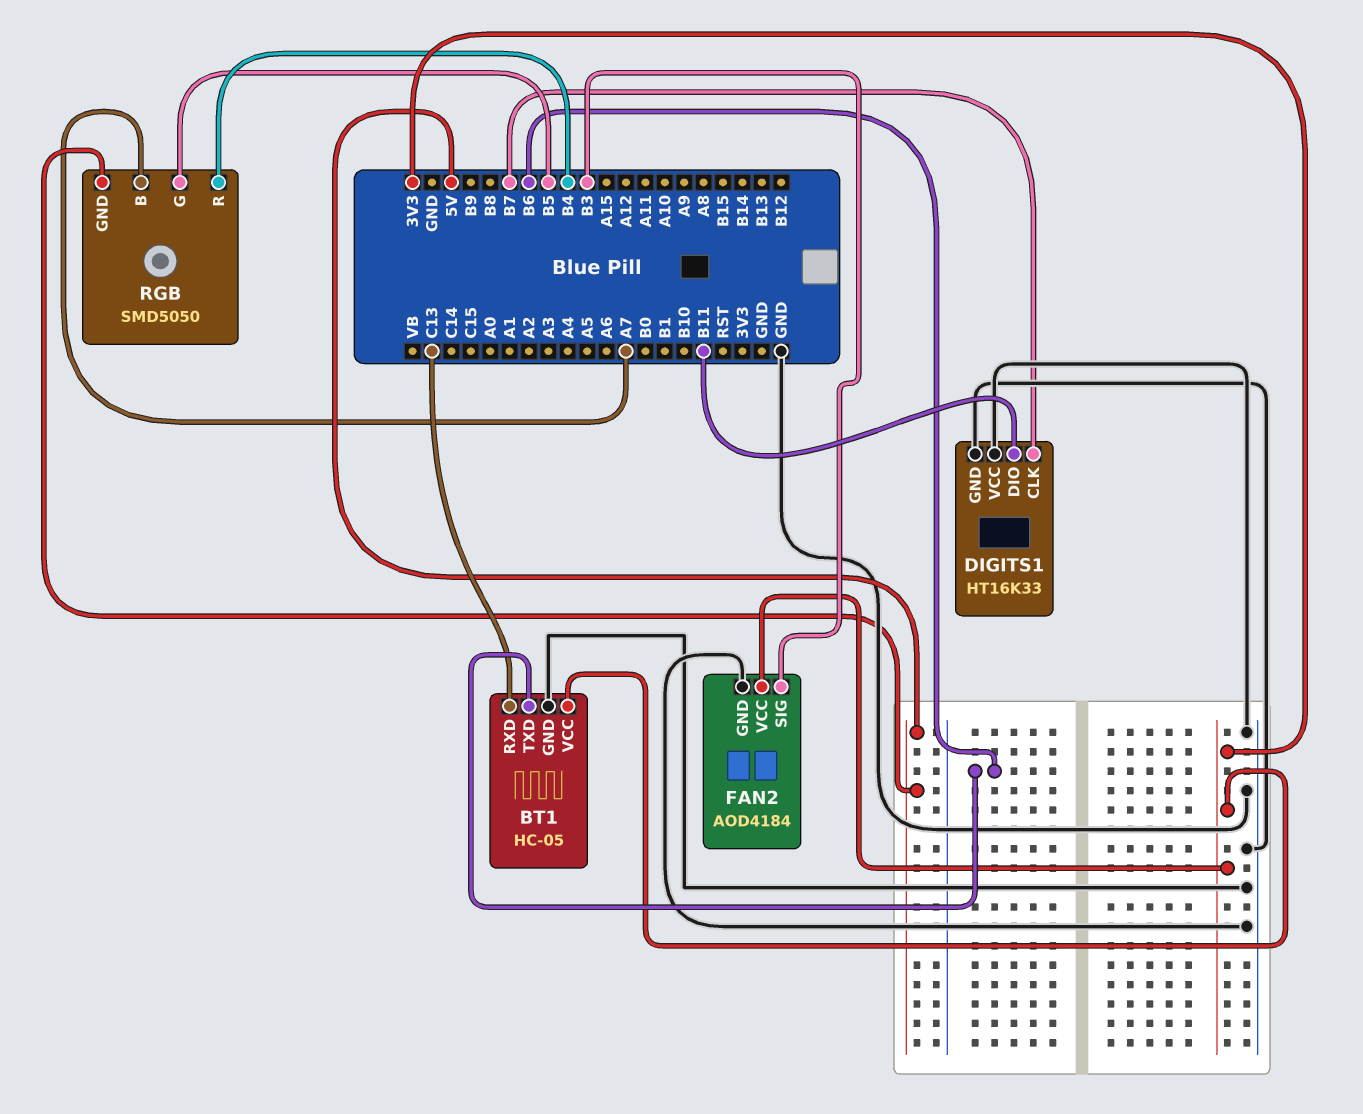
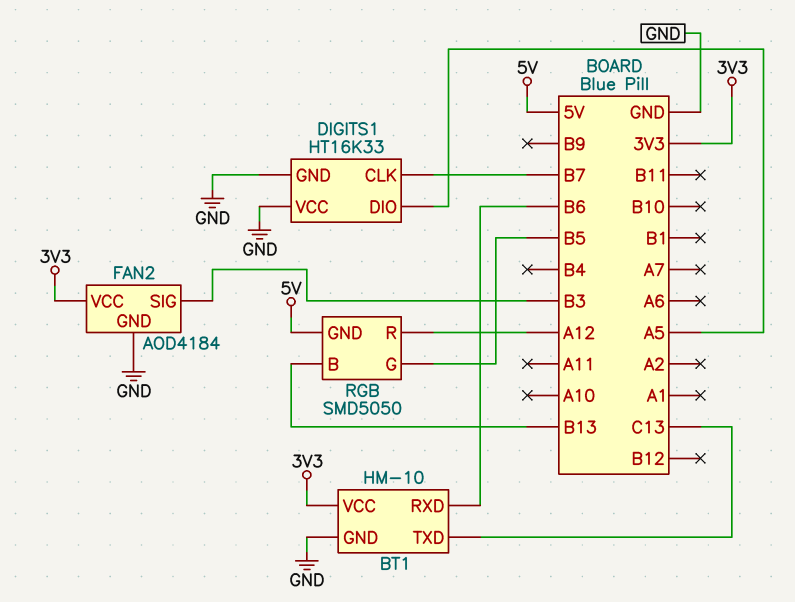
BT1: HC-05 -> HM-10
BT1 pin RXD: C13 -> B6
BT1 pin TXD: B6 -> C13
DIGITS1 pin DIO: B11 -> A5
RGB pin B: A7 -> B13
RGB pin R: B4 -> A12

